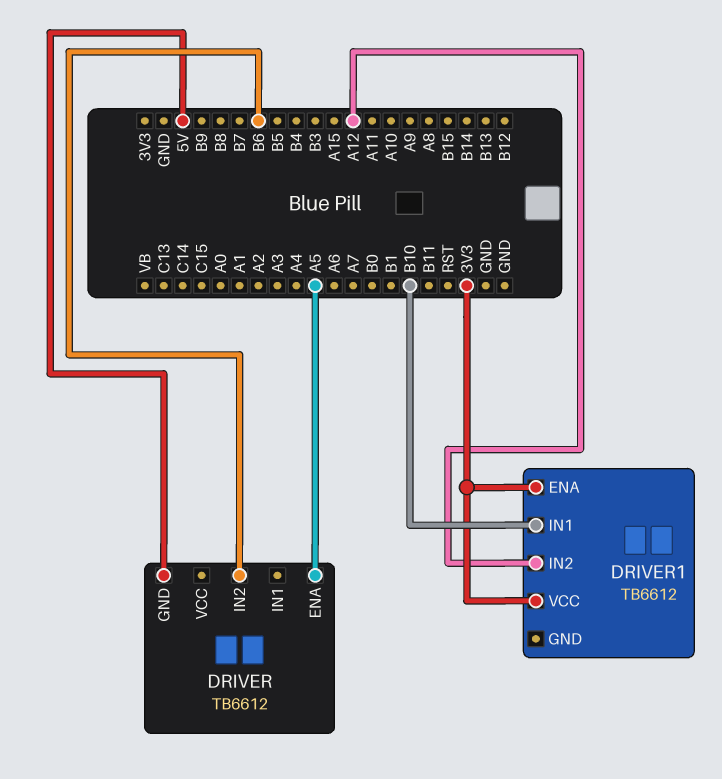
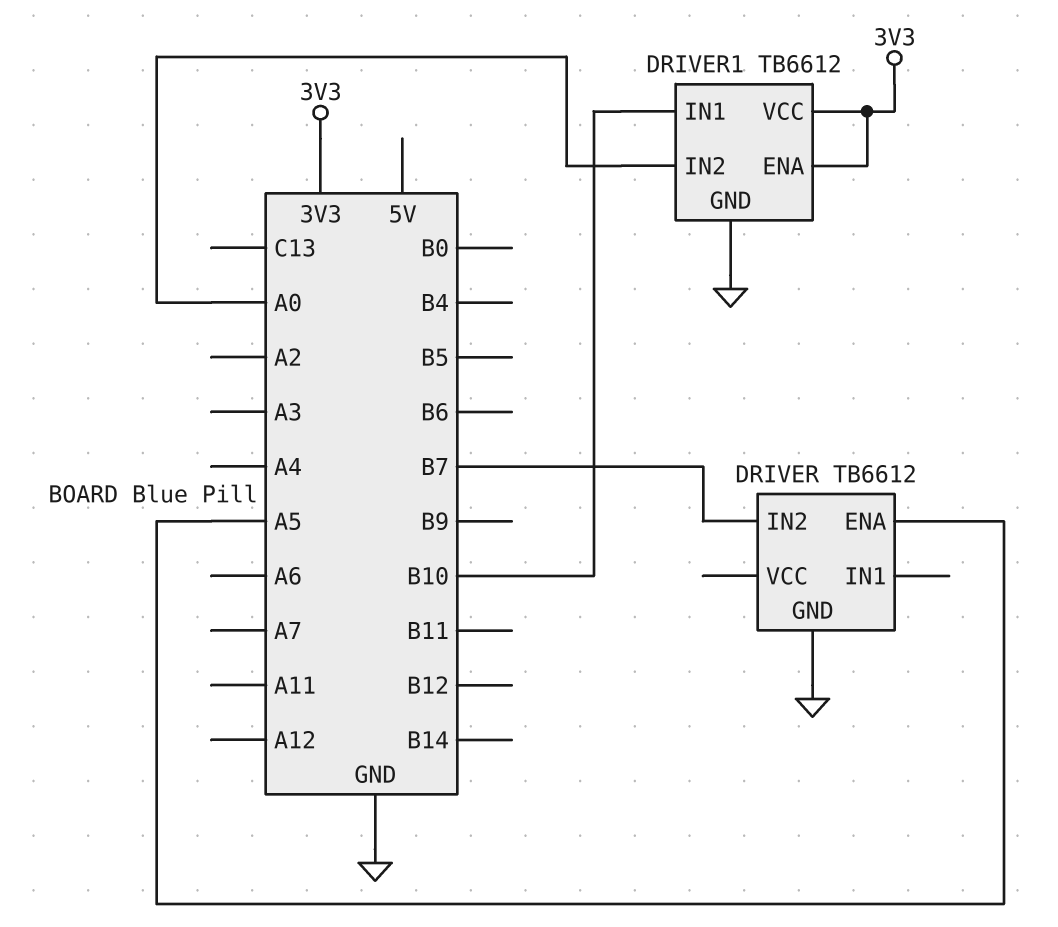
DRIVER pin GND: 5V -> GND
DRIVER pin IN2: B6 -> B7
DRIVER1 pin GND: none -> GND
DRIVER1 pin IN2: A12 -> A0

